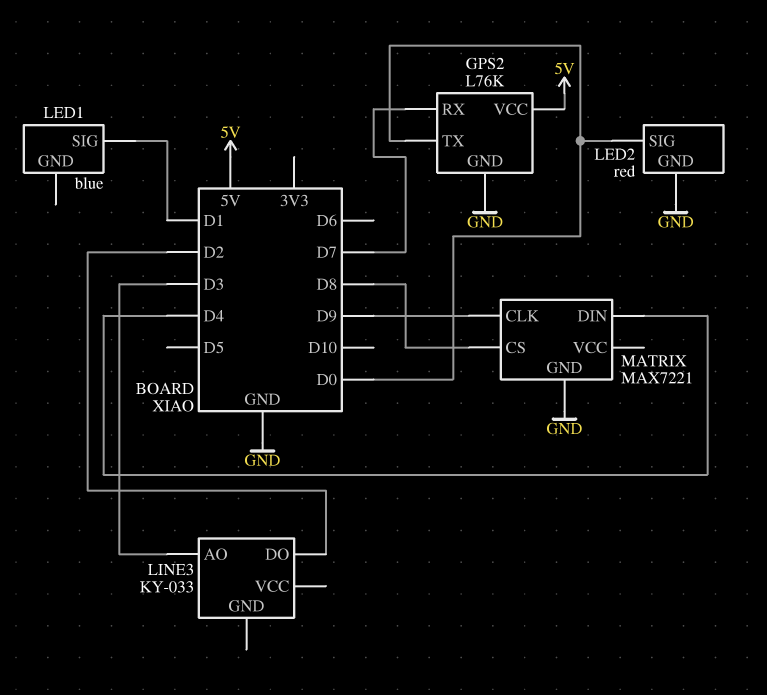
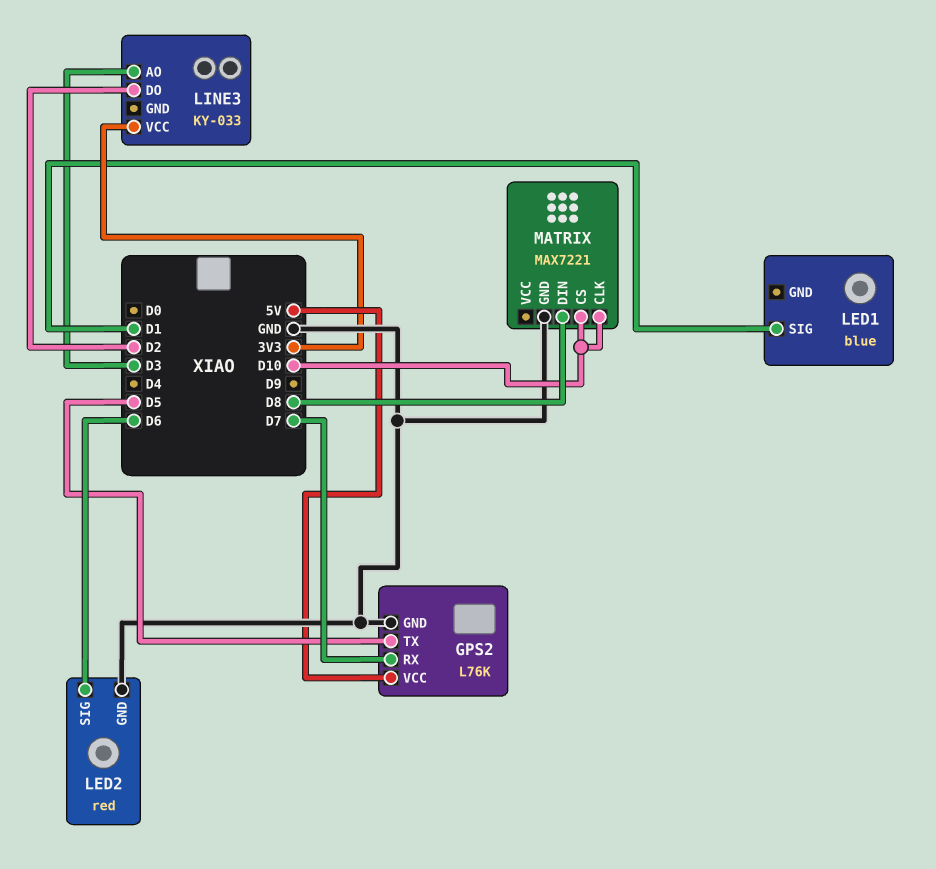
GPS2 pin TX: D0 -> D5
LED2 pin SIG: D0 -> D6
LINE3 pin VCC: none -> 3V3
MATRIX pin CLK: D9 -> D10
MATRIX pin CS: D8 -> D10
MATRIX pin DIN: D4 -> D8

